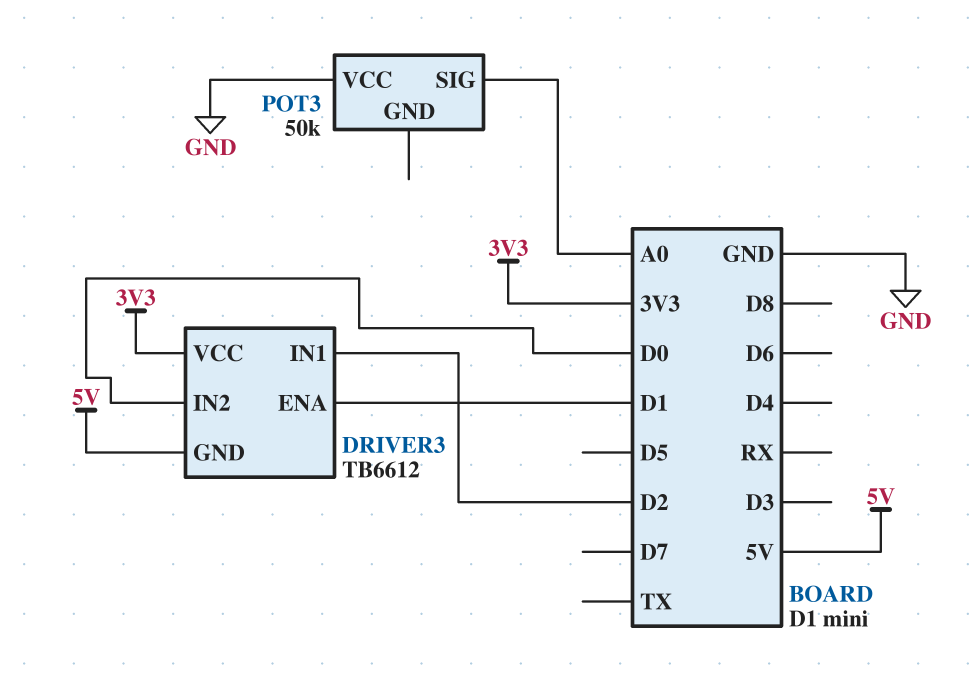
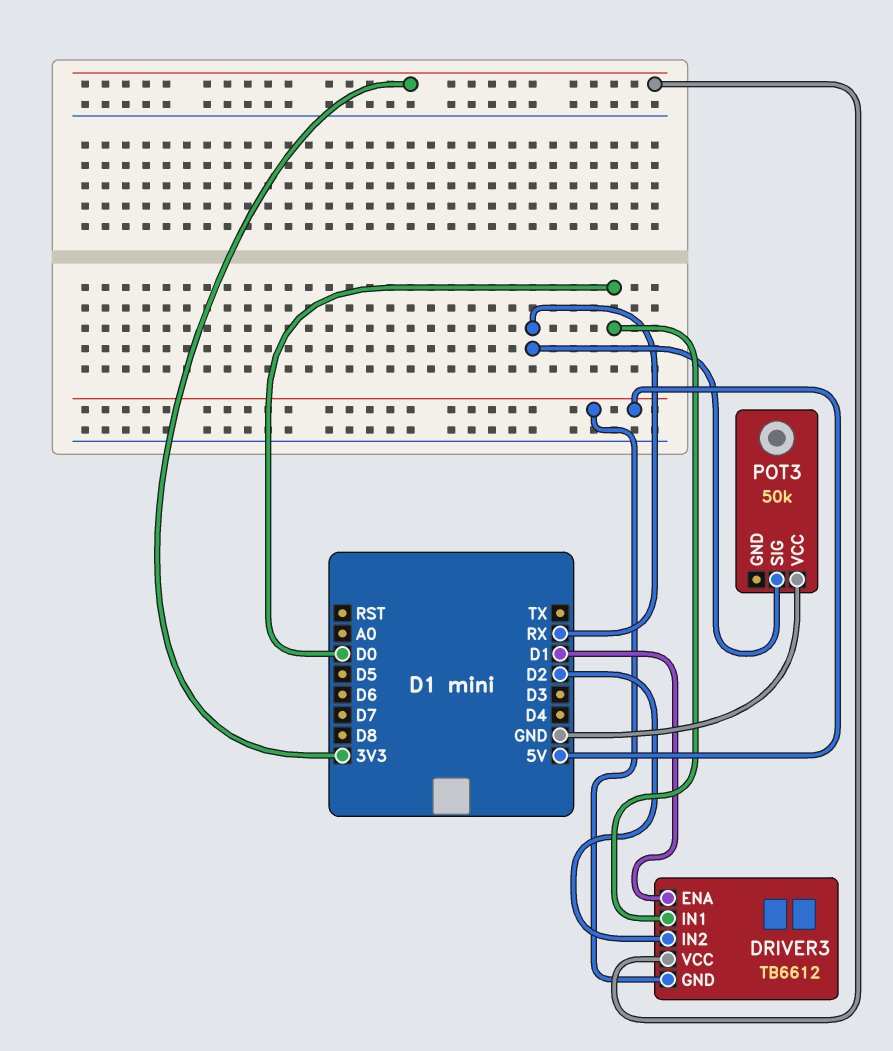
DRIVER3 pin IN1: D2 -> D0
DRIVER3 pin IN2: D0 -> D2
POT3 pin SIG: A0 -> RX

